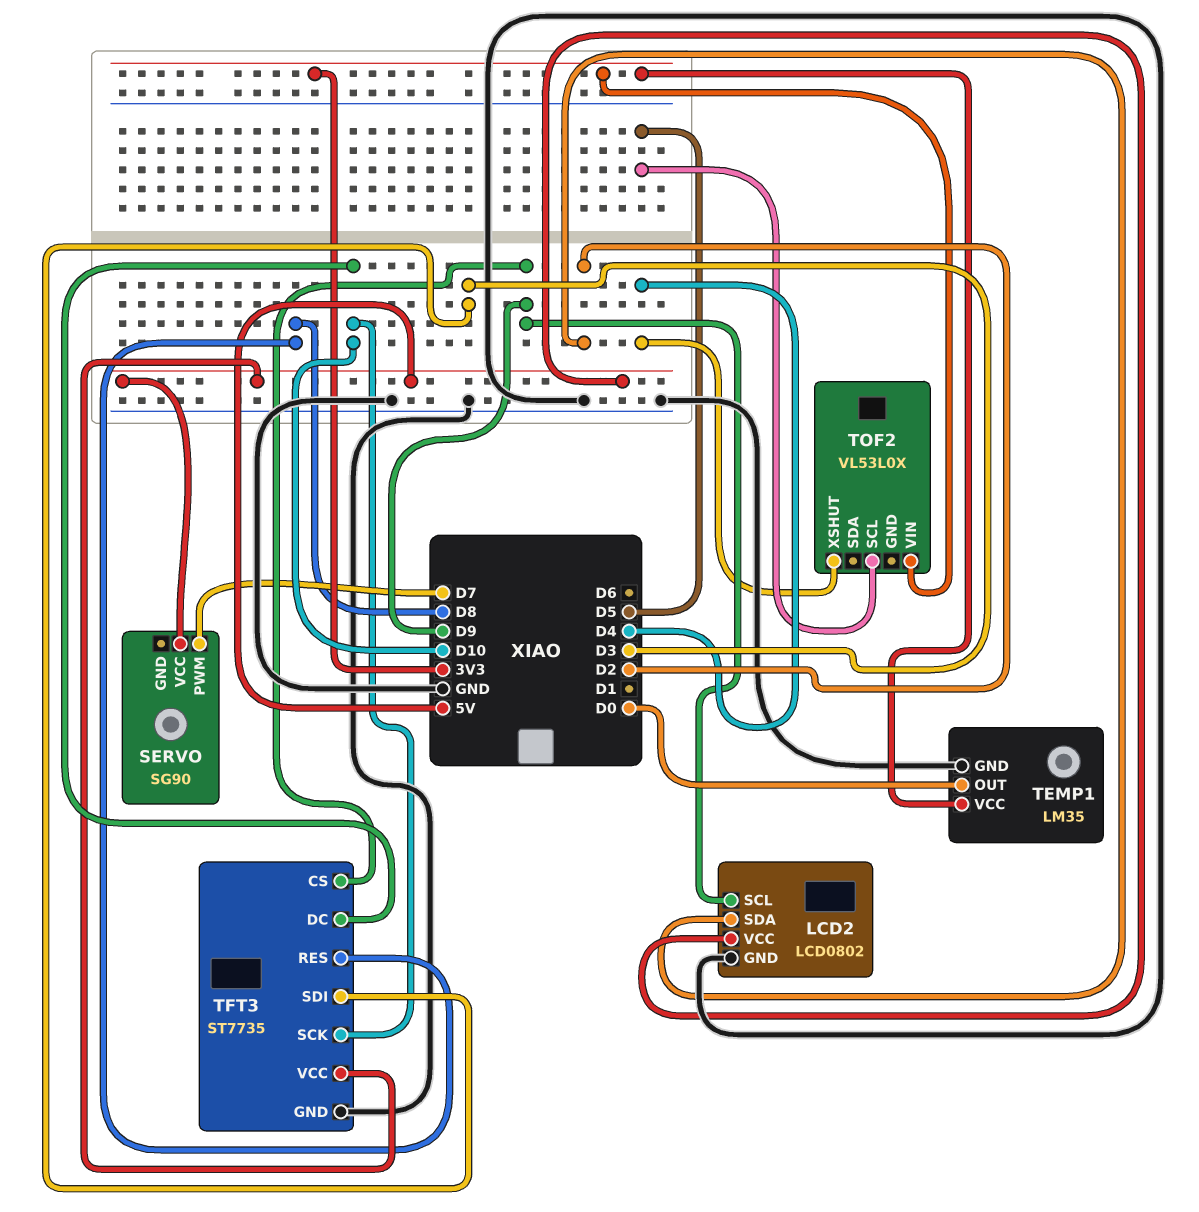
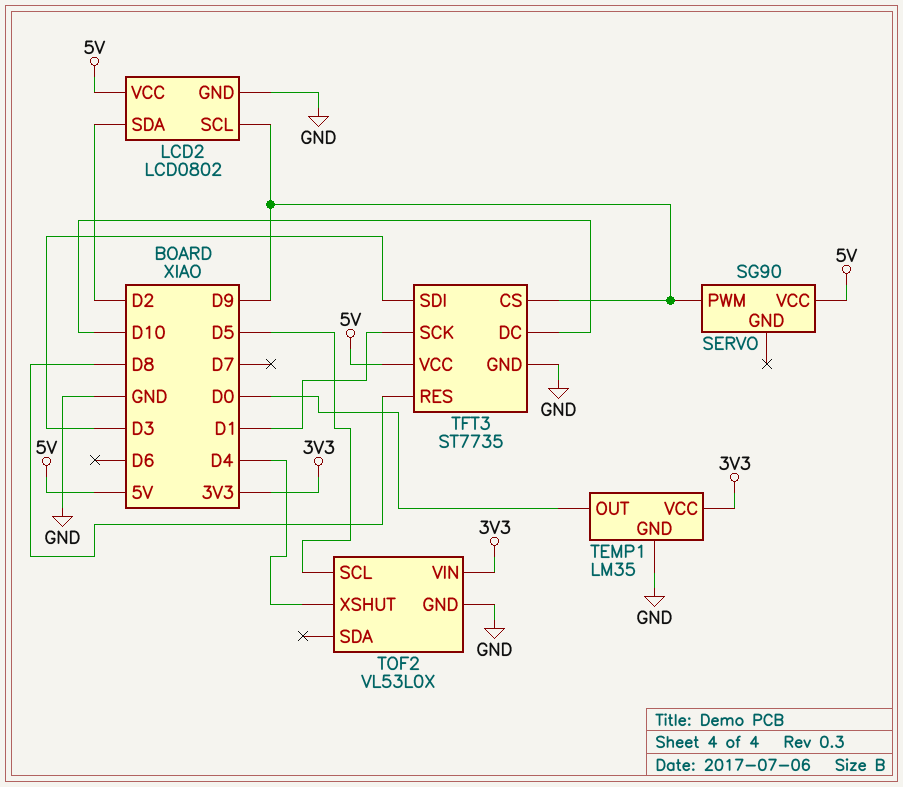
SERVO pin PWM: D7 -> D9
TFT3 pin SCK: D10 -> D1
TOF2 pin GND: none -> GND

